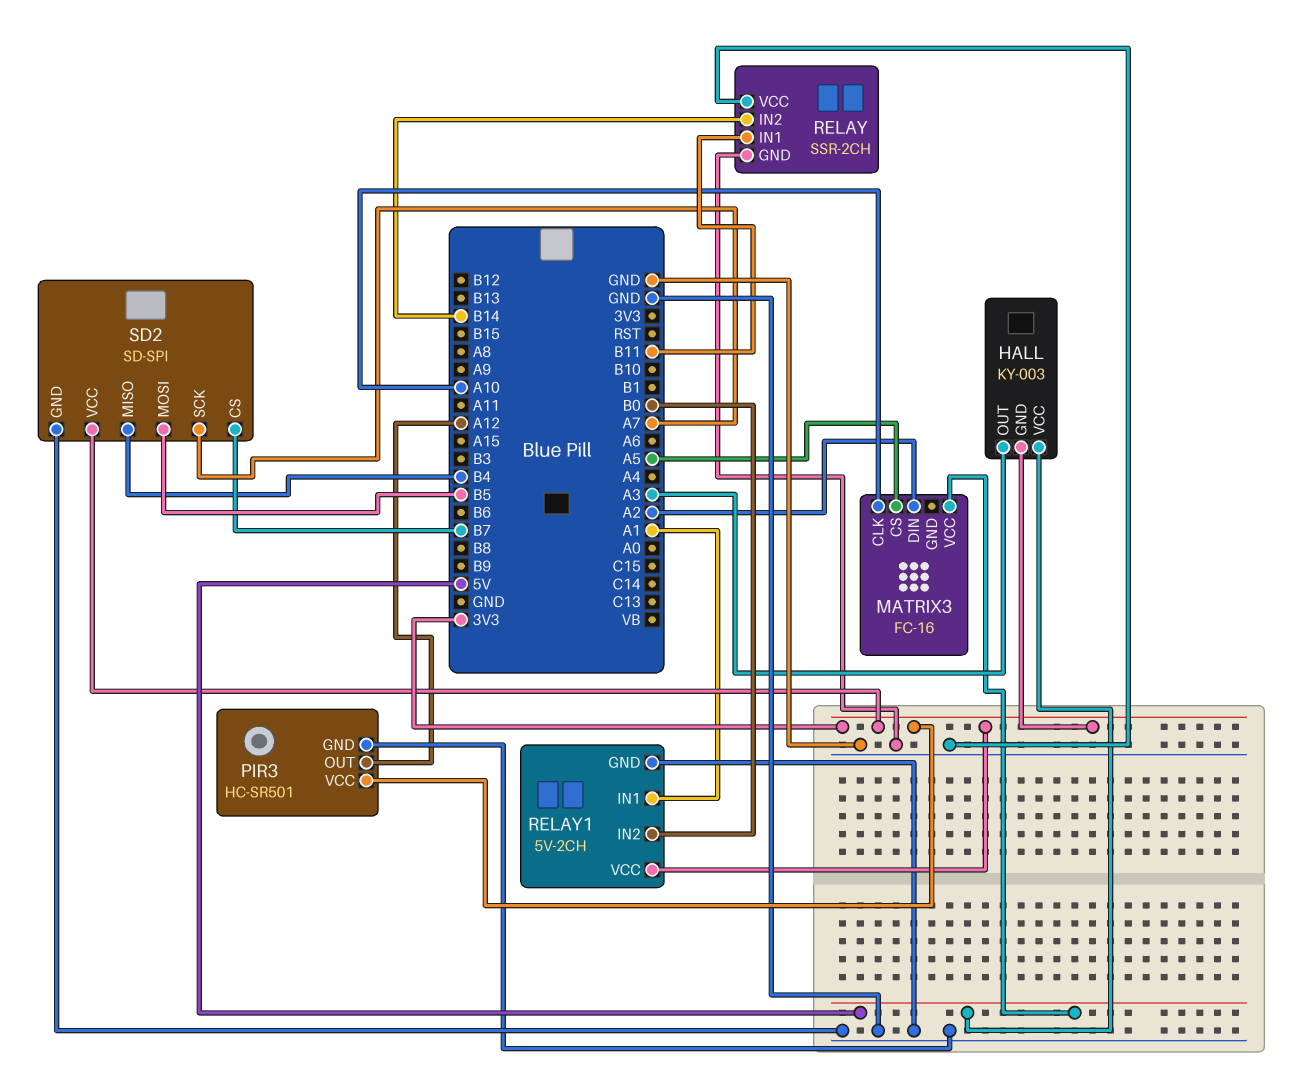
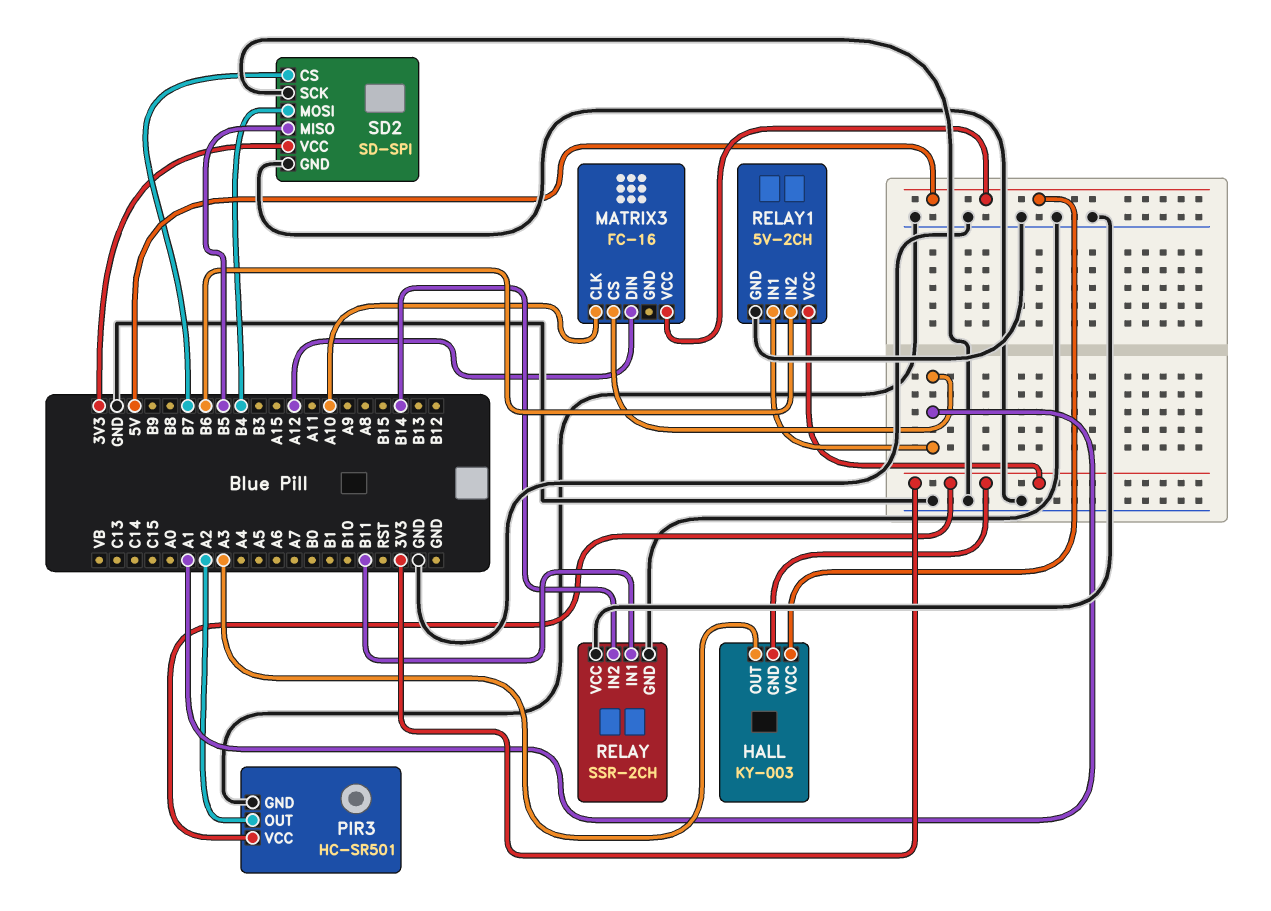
MATRIX3 pin CS: A5 -> A1
MATRIX3 pin DIN: A2 -> A12
PIR3 pin OUT: A12 -> A2
RELAY1 pin IN2: B0 -> B6
SD2 pin MISO: B4 -> B5
SD2 pin MOSI: B5 -> B4
SD2 pin SCK: A7 -> GND

